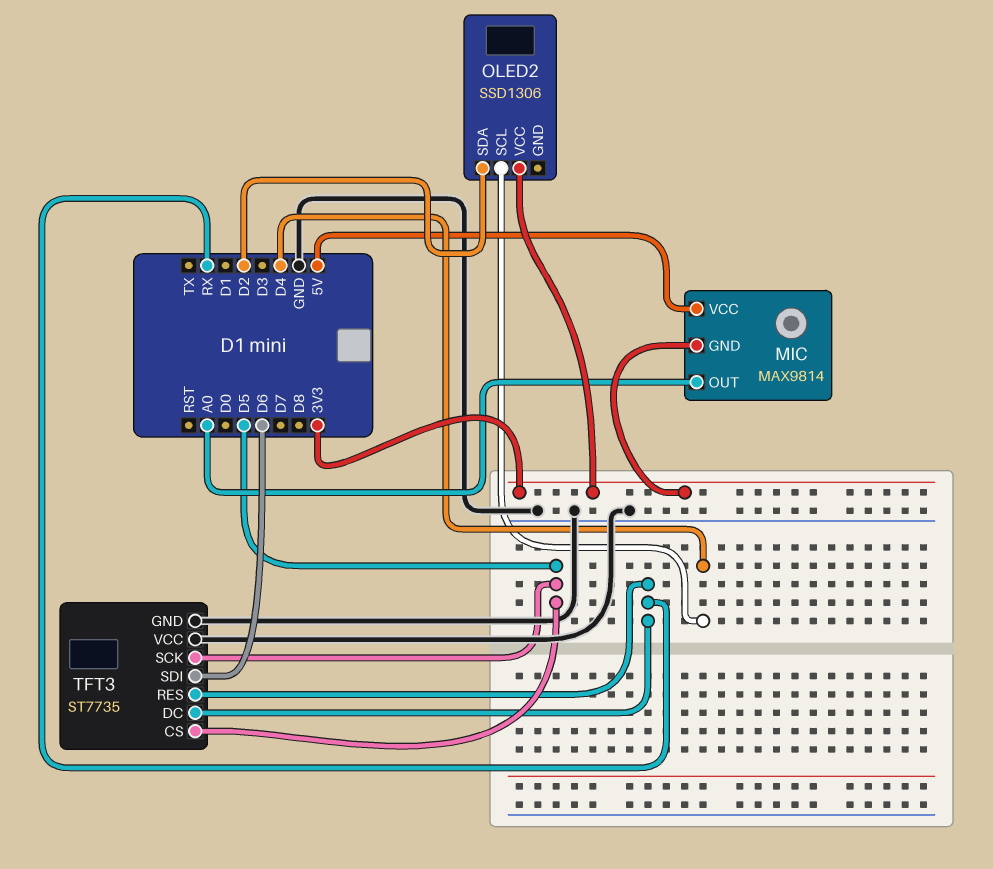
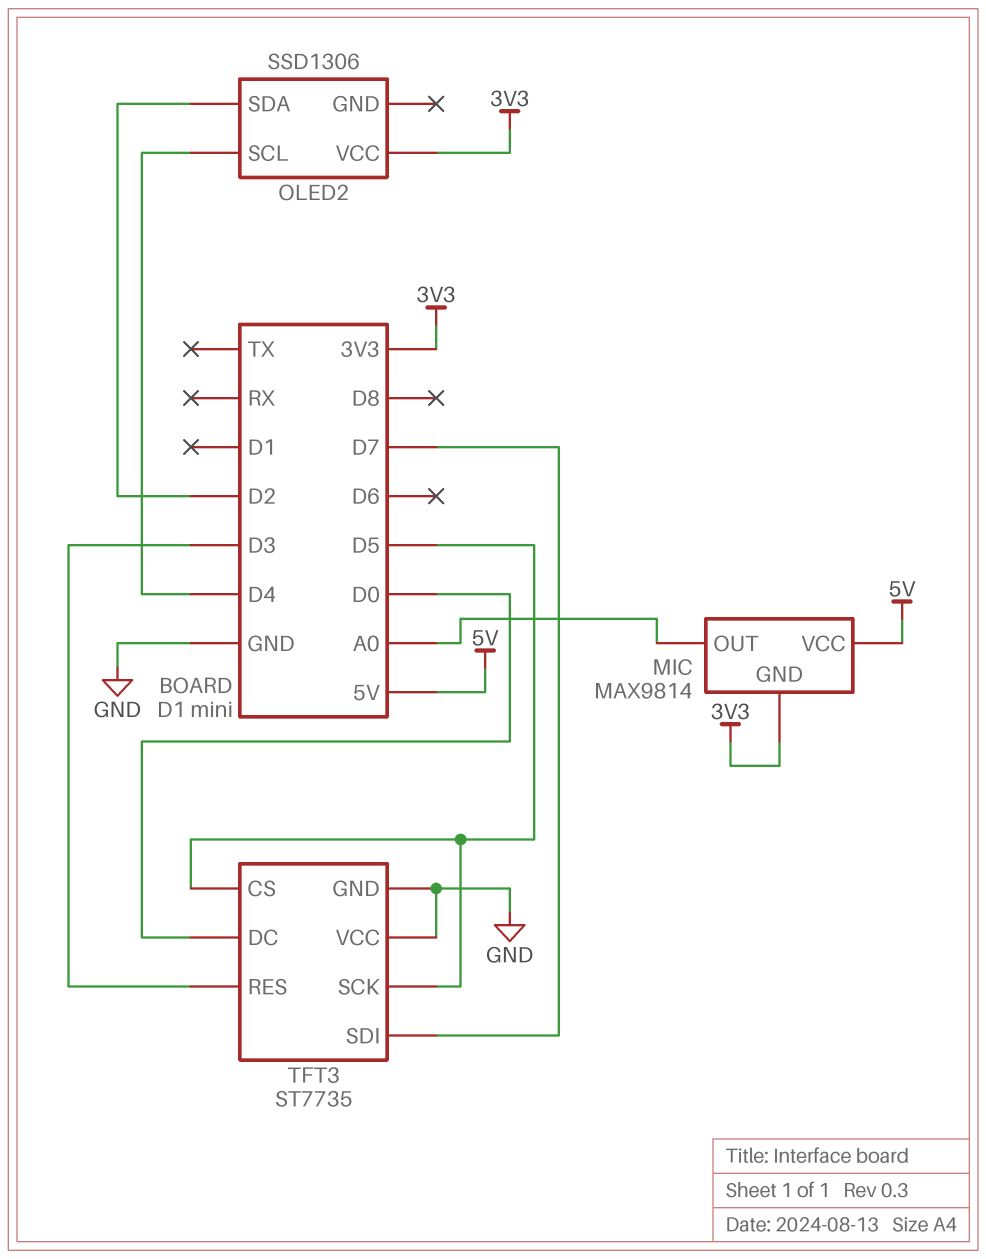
TFT3 pin DC: RX -> D0
TFT3 pin RES: RX -> D3
TFT3 pin SDI: D6 -> D7

